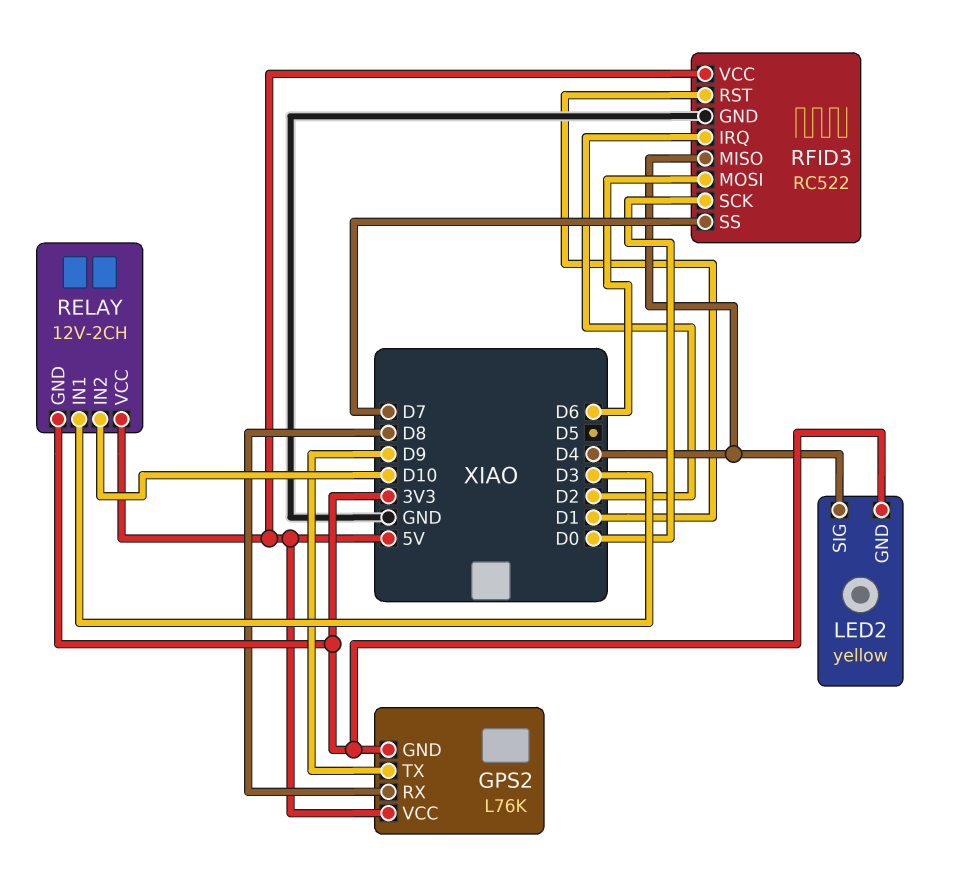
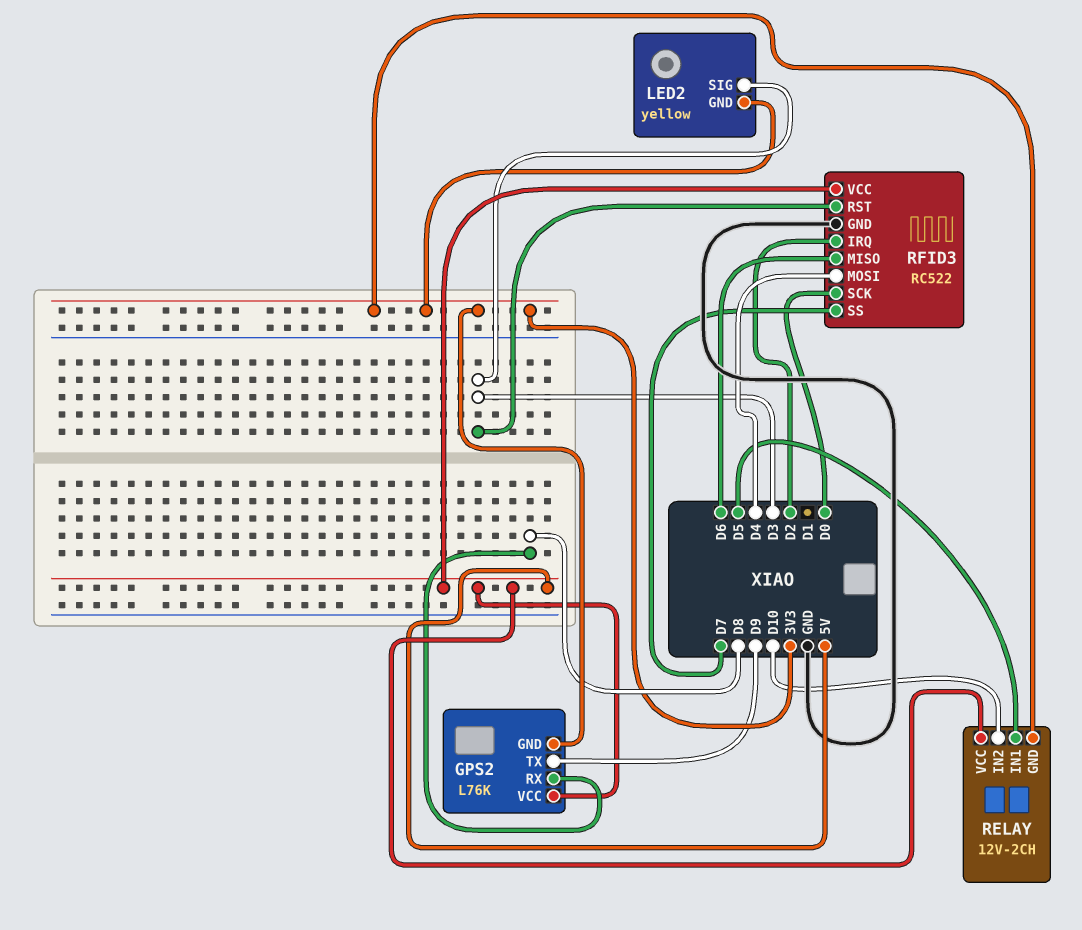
LED2 pin SIG: D4 -> D3
RELAY pin IN1: D3 -> D5
RFID3 pin MISO: D4 -> D6
RFID3 pin MOSI: D6 -> D4
RFID3 pin RST: D1 -> D3

